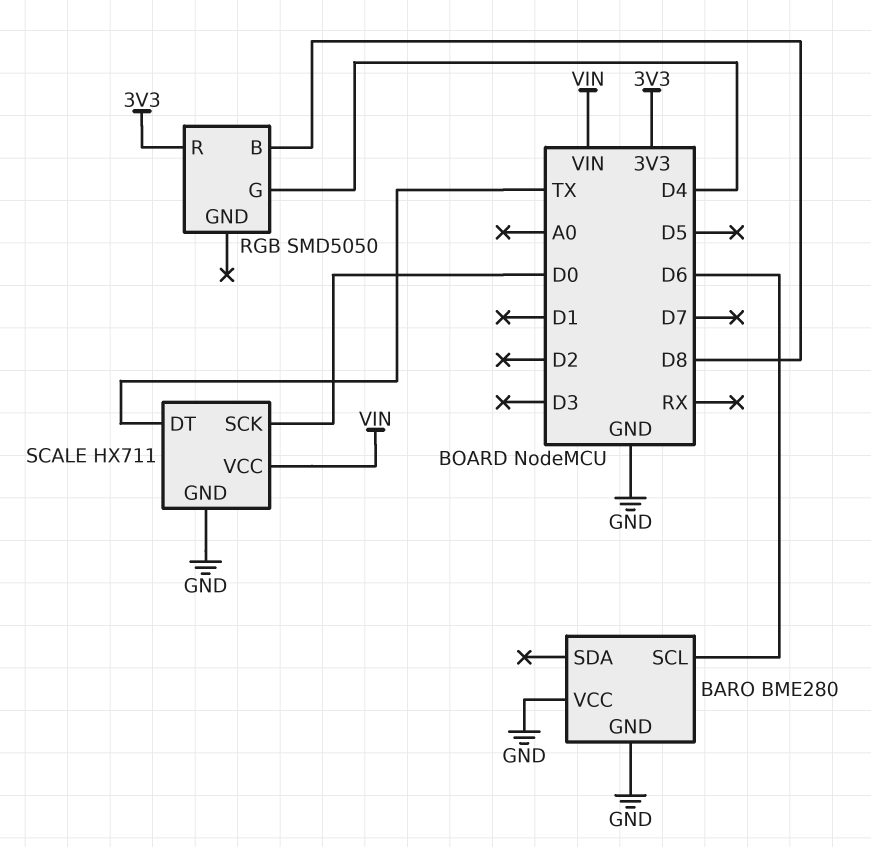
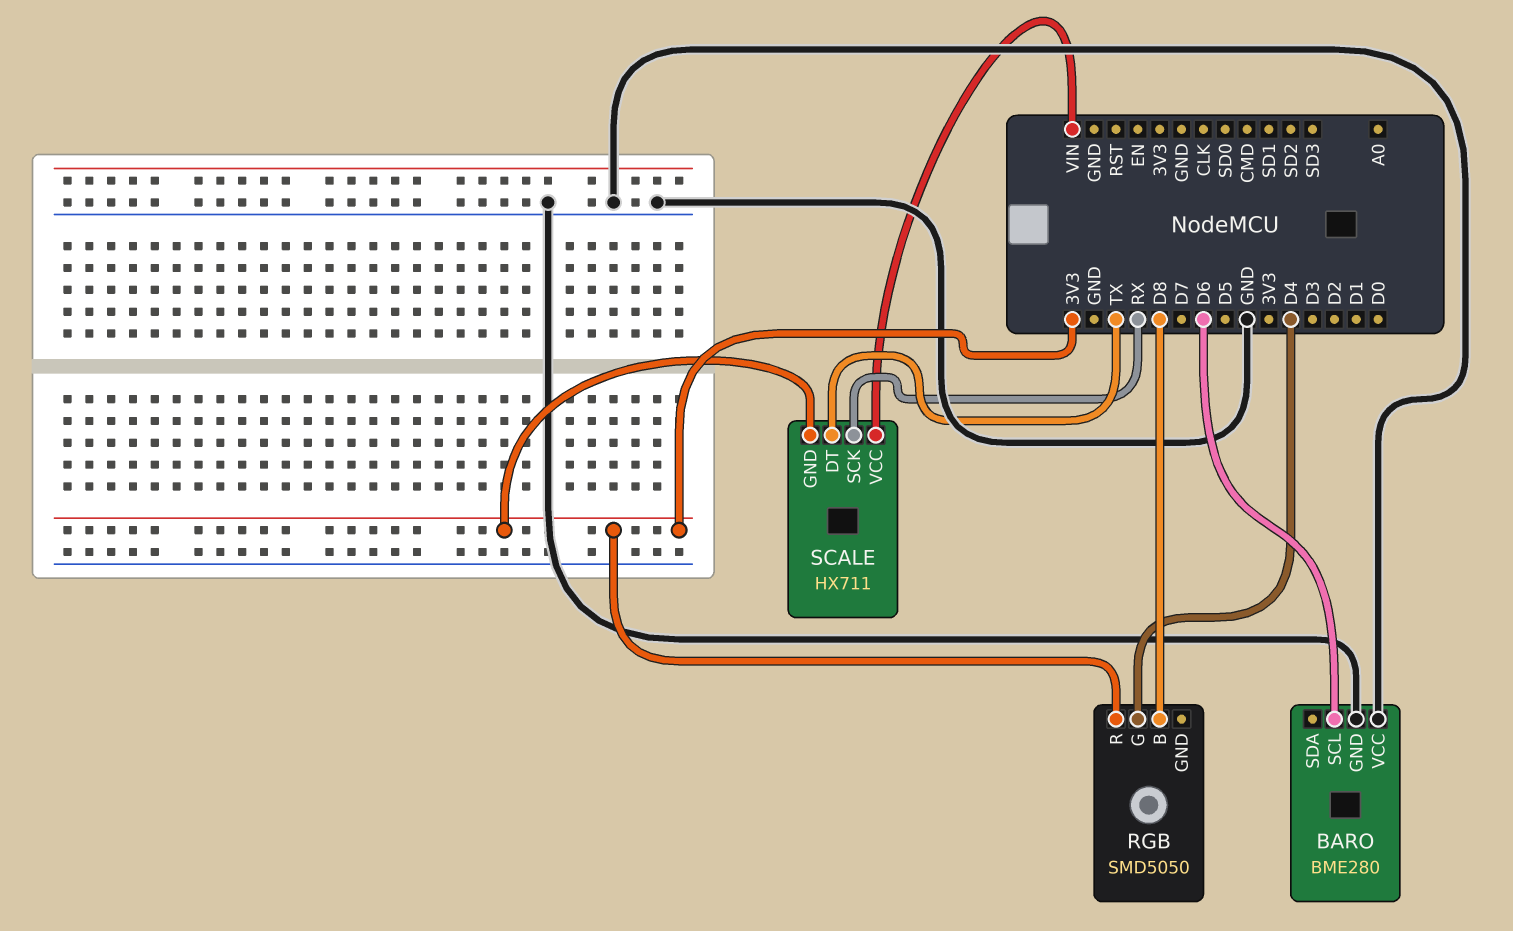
SCALE pin GND: GND -> 3V3
SCALE pin SCK: D0 -> RX

